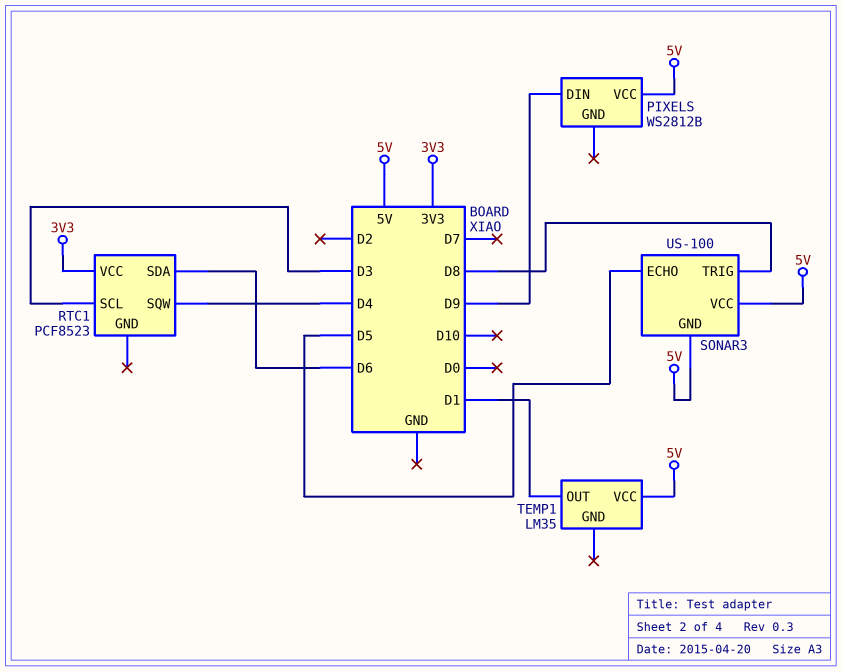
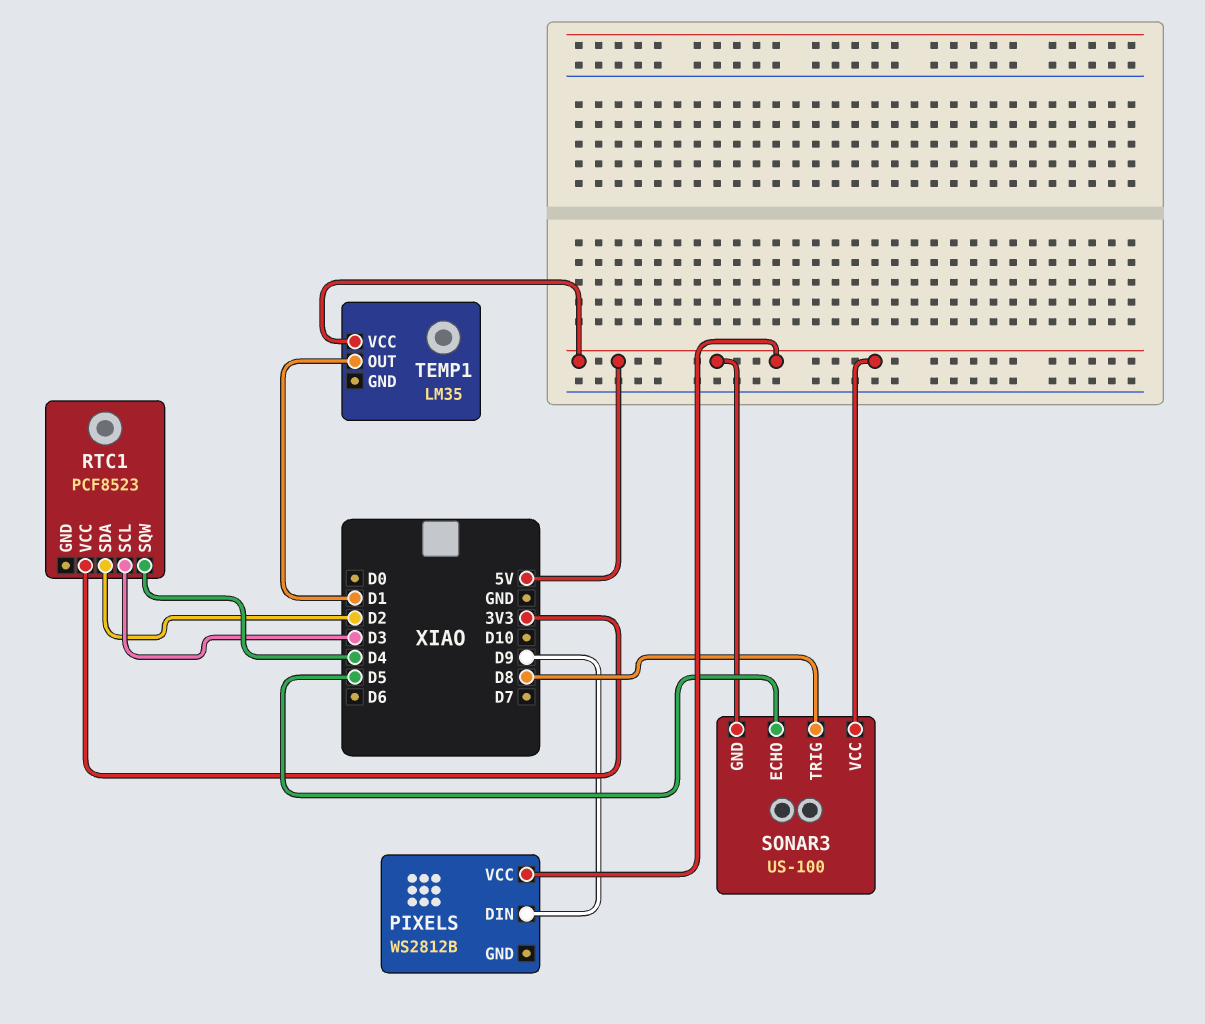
RTC1 pin SDA: D6 -> D2

